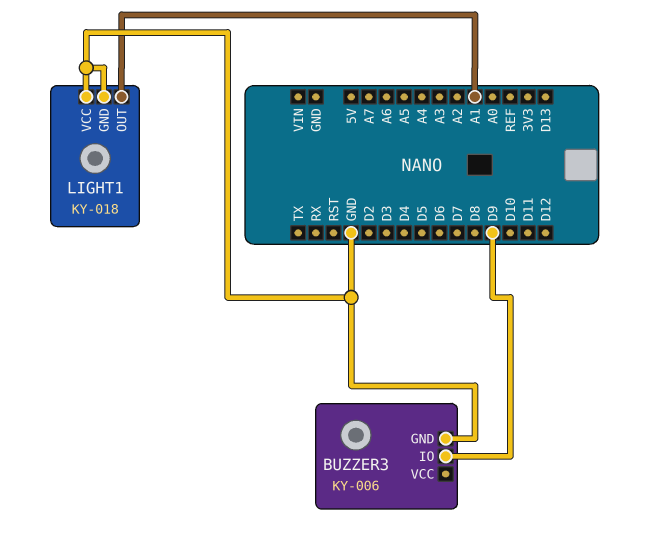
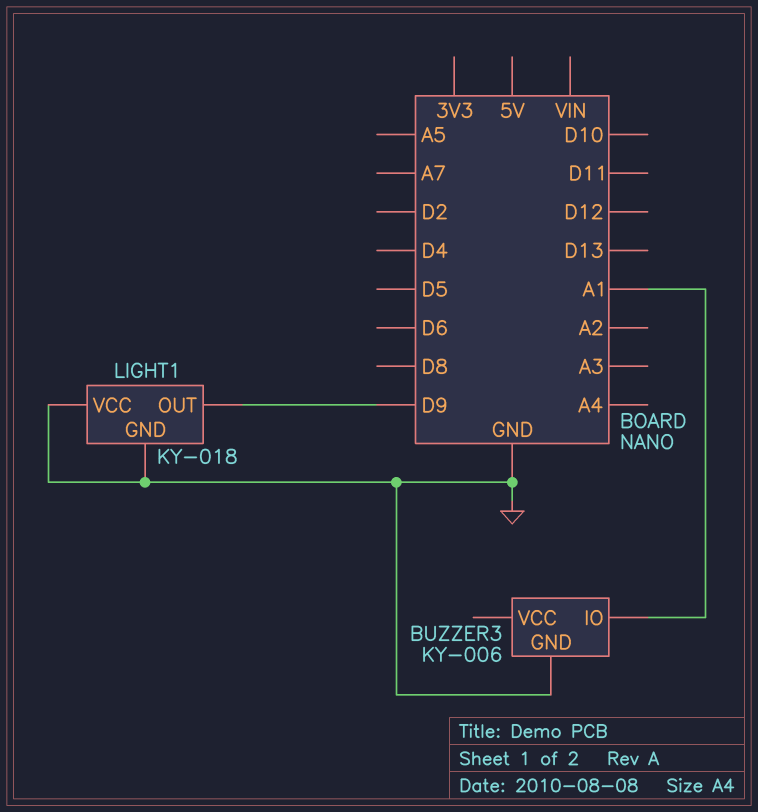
BUZZER3 pin IO: D9 -> A1
LIGHT1 pin OUT: A1 -> D9

